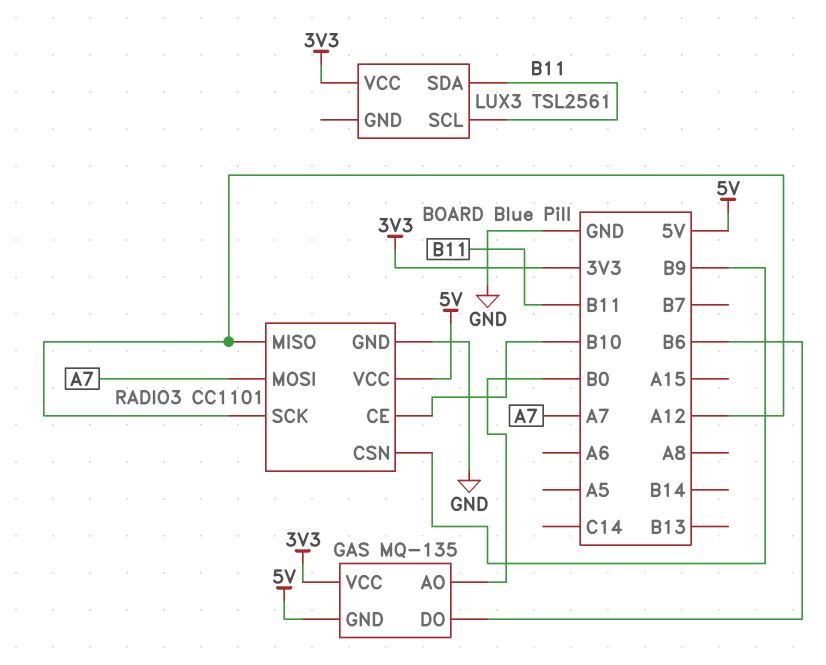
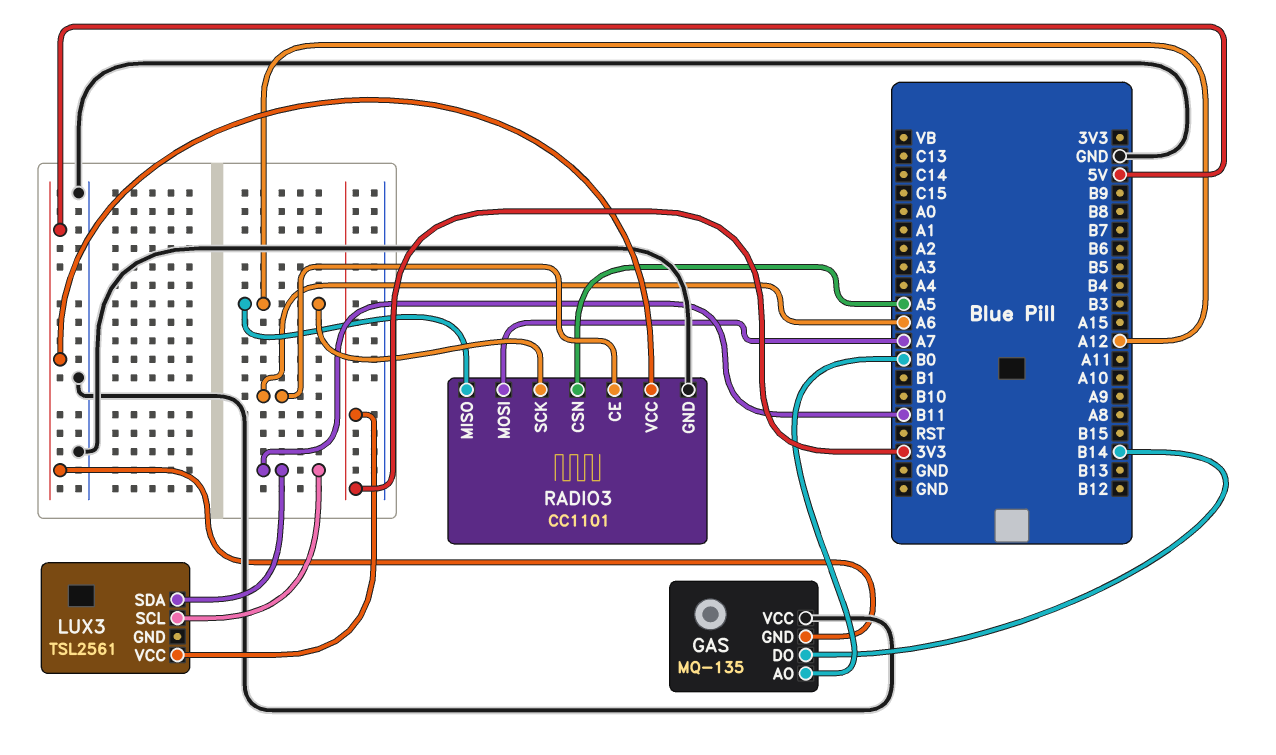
GAS pin DO: B6 -> B14
GAS pin VCC: 3V3 -> GND
RADIO3 pin CE: B10 -> A6
RADIO3 pin CSN: B9 -> A5

